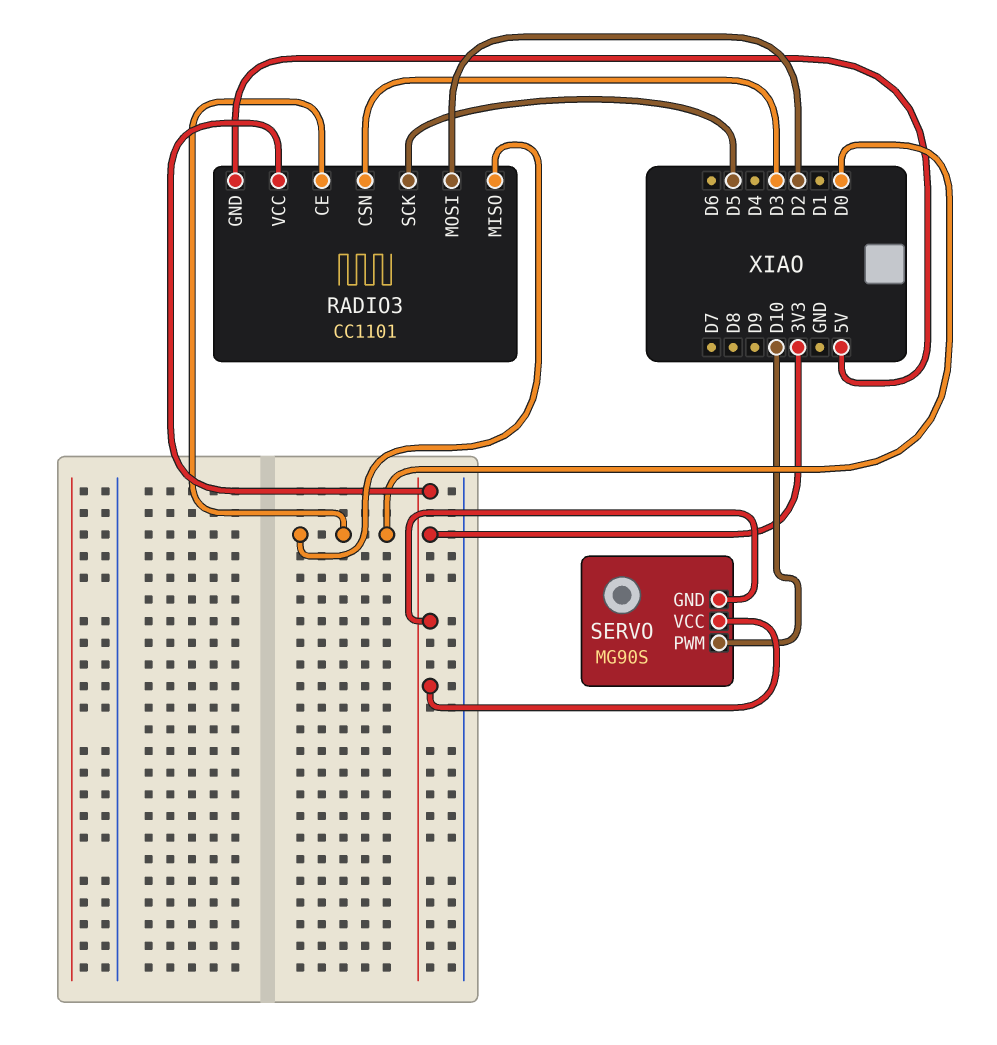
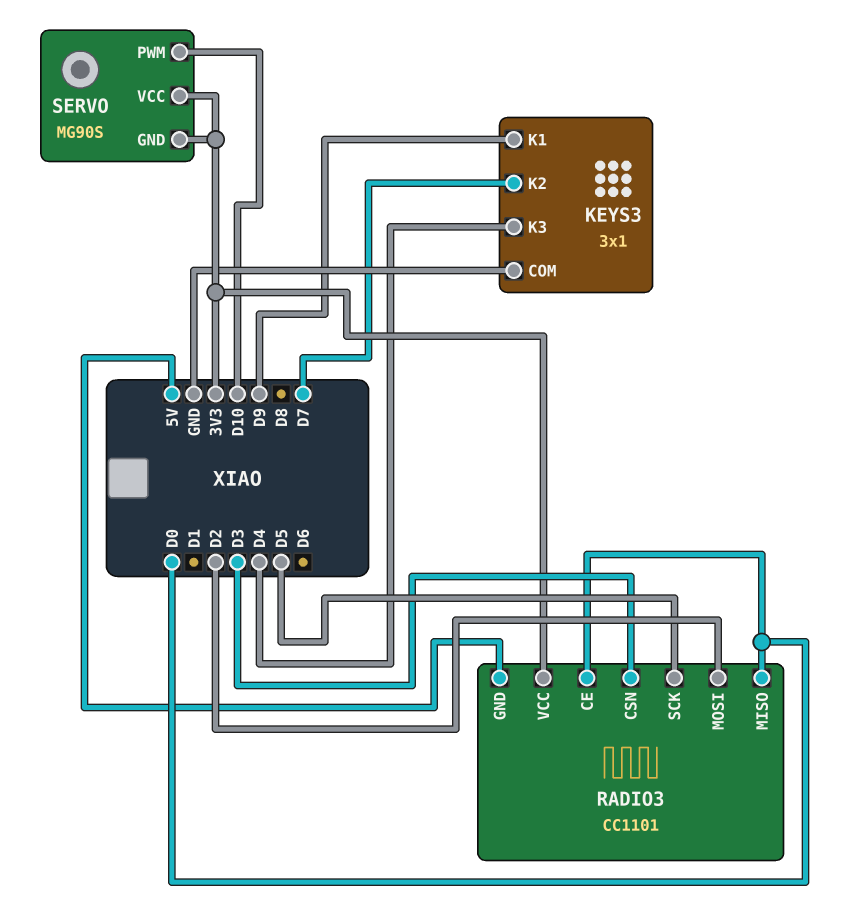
KEYS3: none -> 3x1
KEYS3 pin COM: none -> GND
KEYS3 pin K1: none -> D9
KEYS3 pin K2: none -> D7
KEYS3 pin K3: none -> D4

